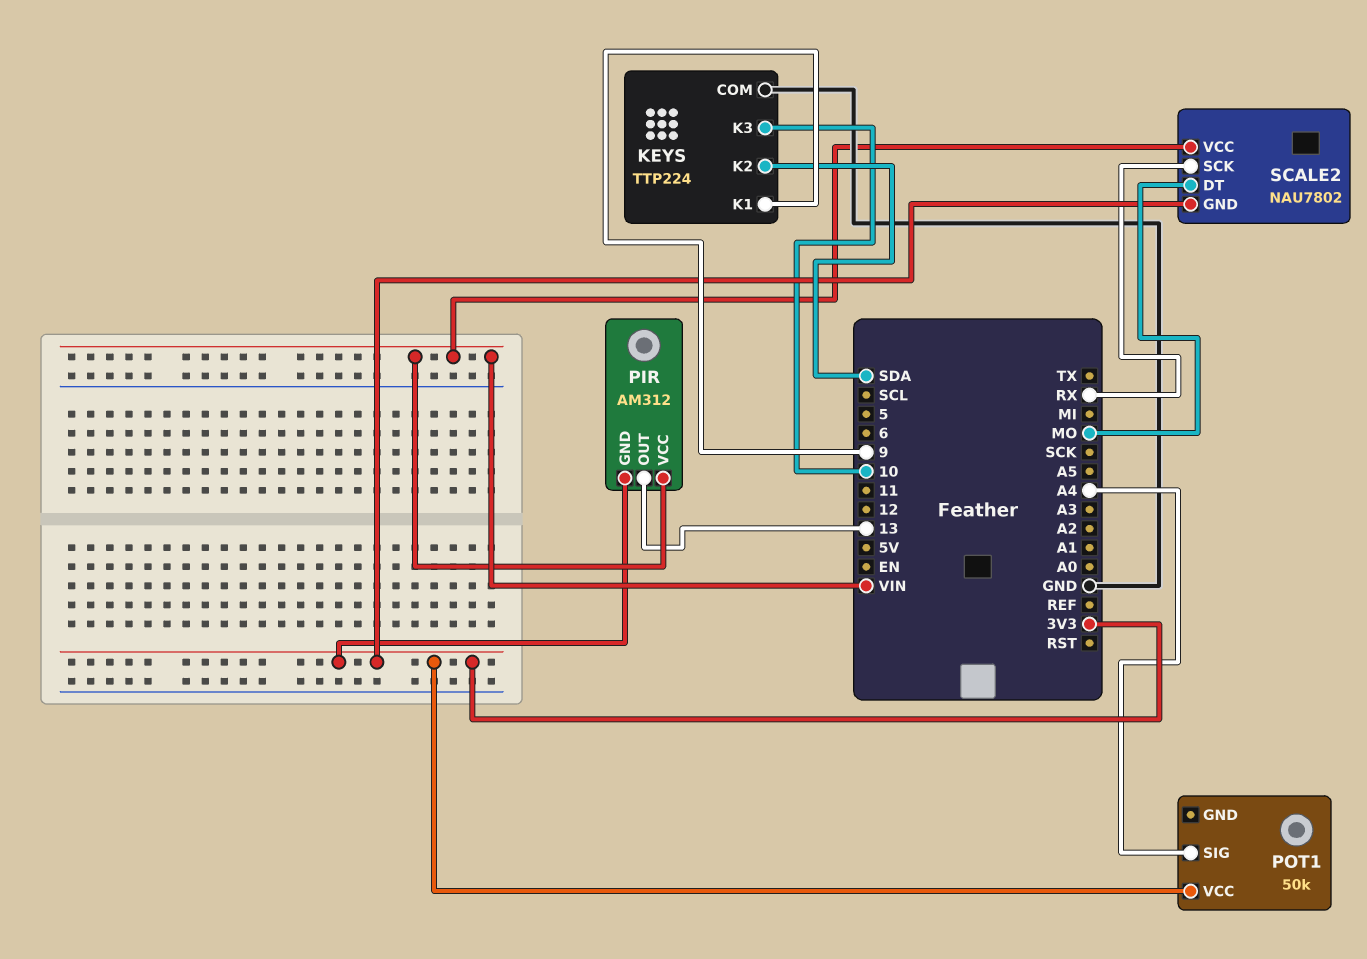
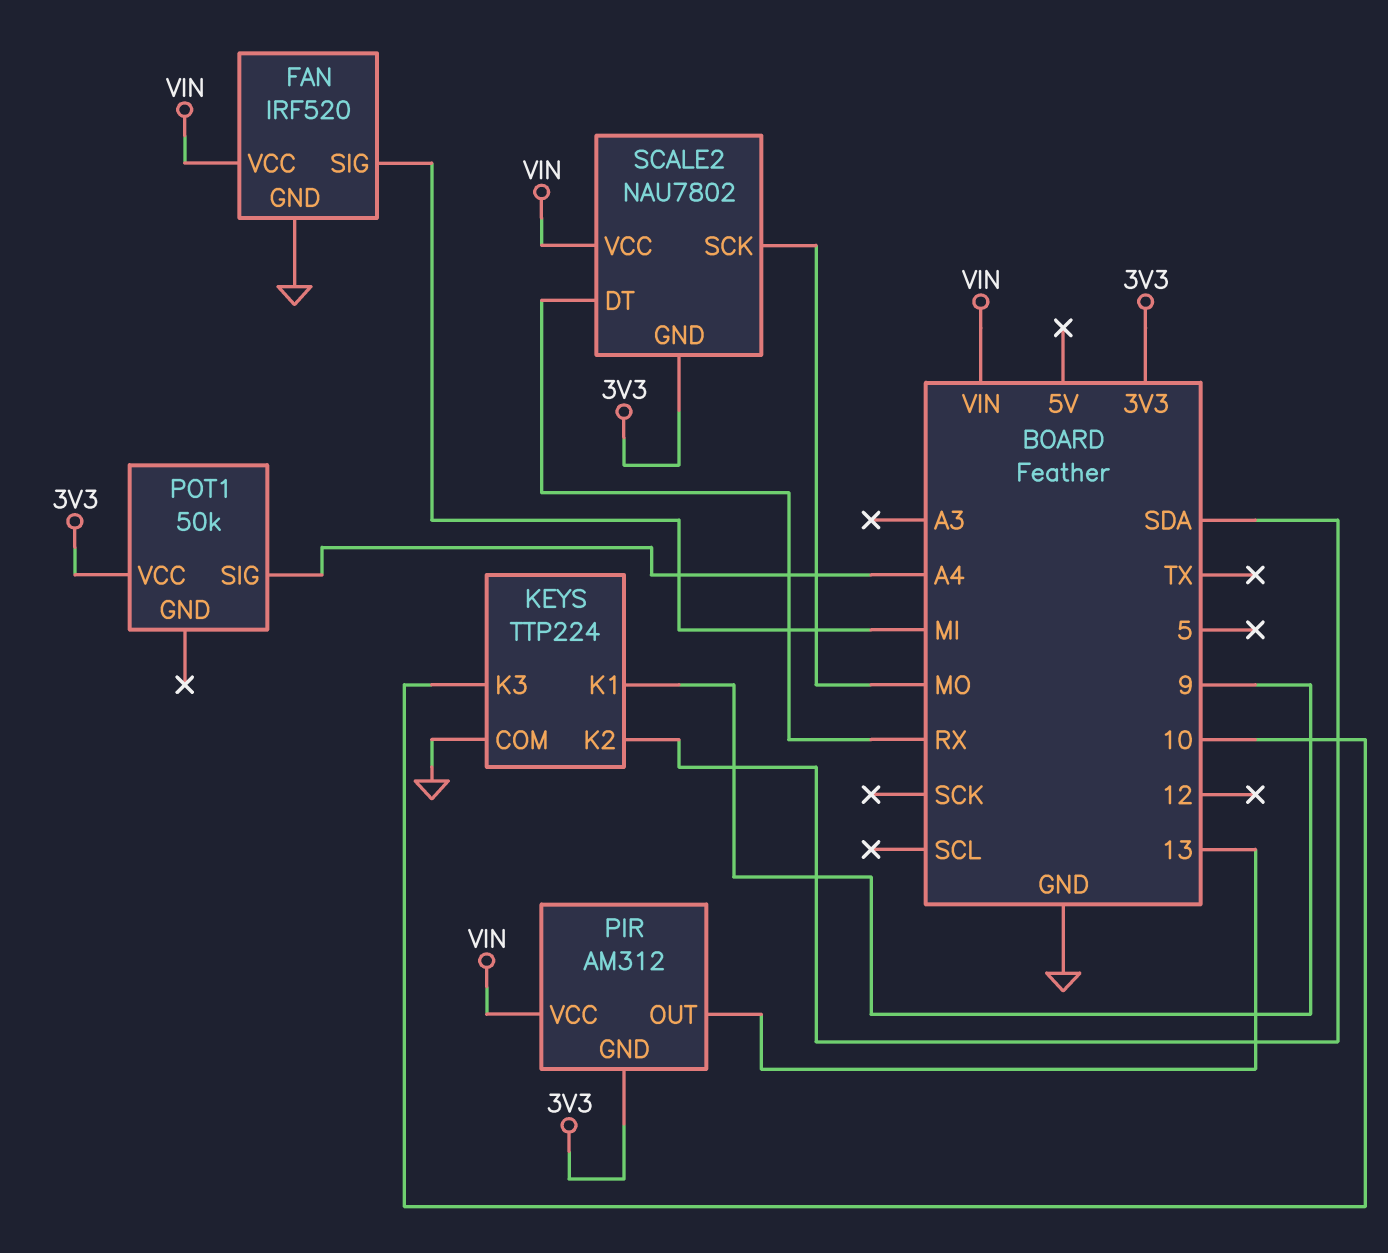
FAN: none -> IRF520
FAN pin GND: none -> GND
FAN pin SIG: none -> MI
FAN pin VCC: none -> VIN
SCALE2 pin DT: MO -> RX
SCALE2 pin SCK: RX -> MO

